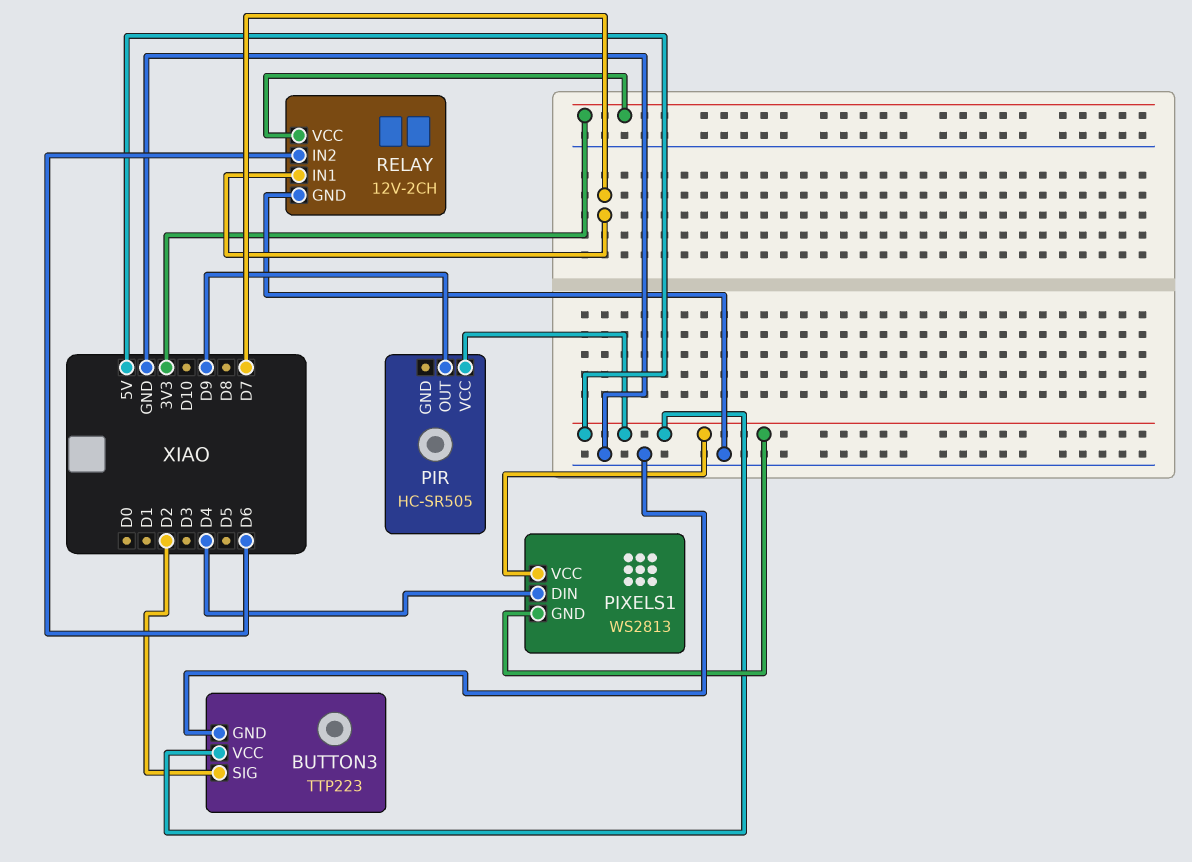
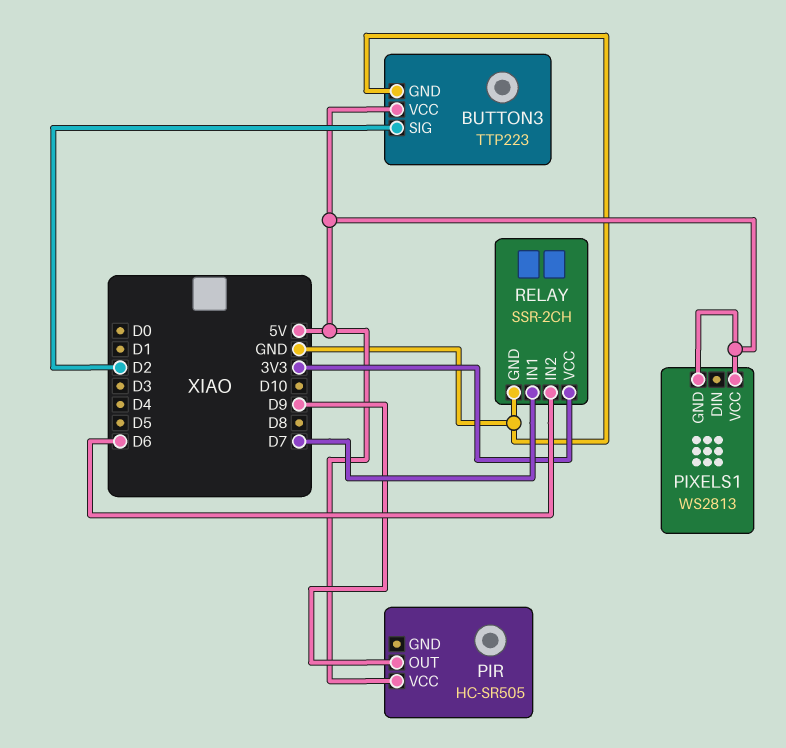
PIXELS1 pin DIN: D4 -> none
RELAY: 12V-2CH -> SSR-2CH

